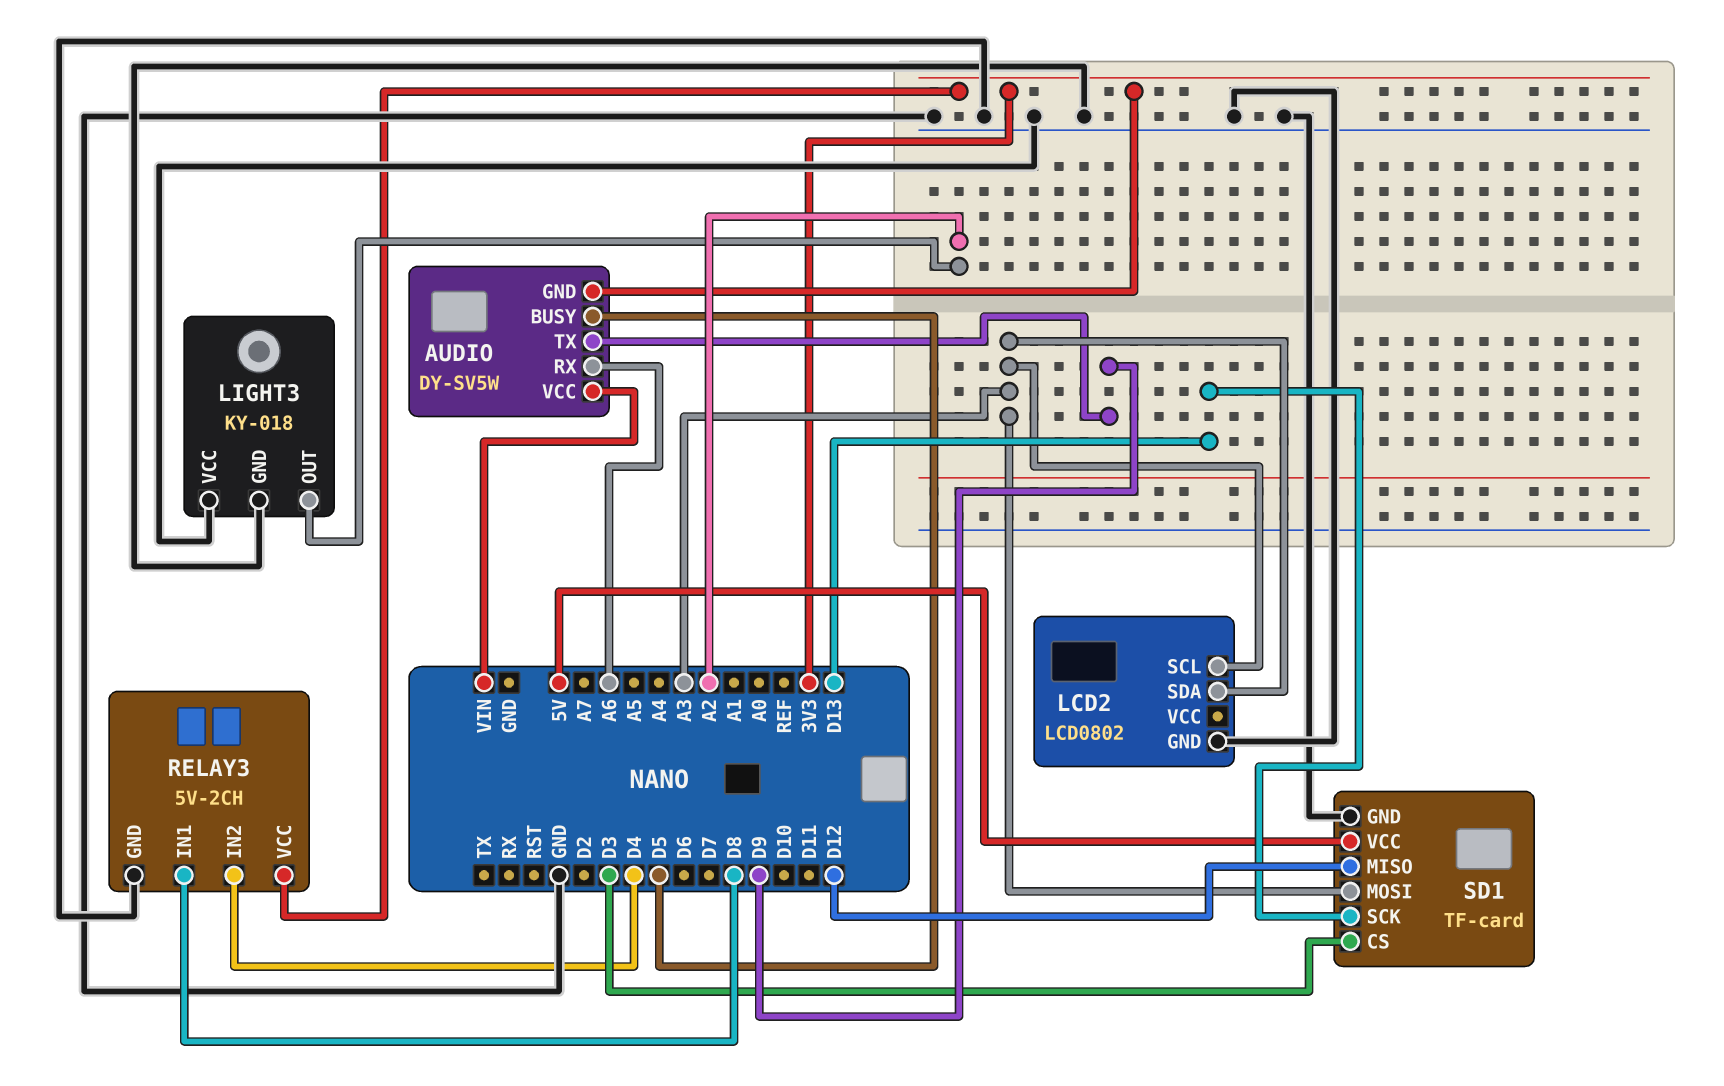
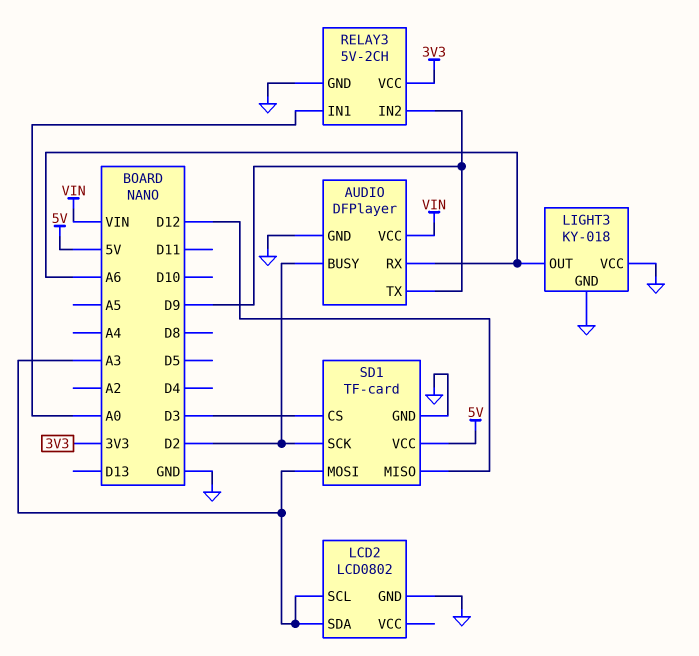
AUDIO: DY-SV5W -> DFPlayer
AUDIO pin BUSY: D5 -> D2
AUDIO pin GND: 3V3 -> GND
LIGHT3 pin OUT: A2 -> A6
RELAY3 pin IN1: D8 -> A0
RELAY3 pin IN2: D4 -> D9
SD1 pin SCK: D13 -> D2

